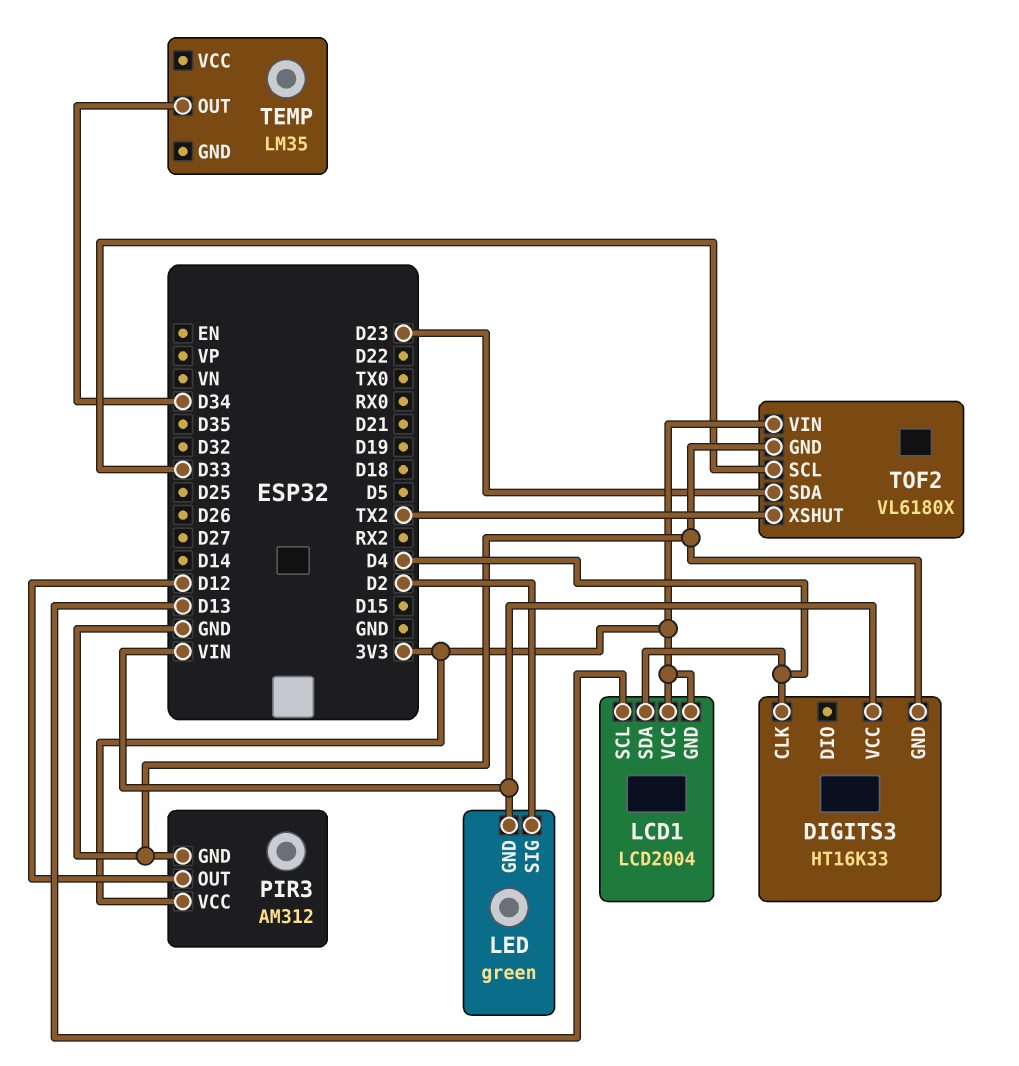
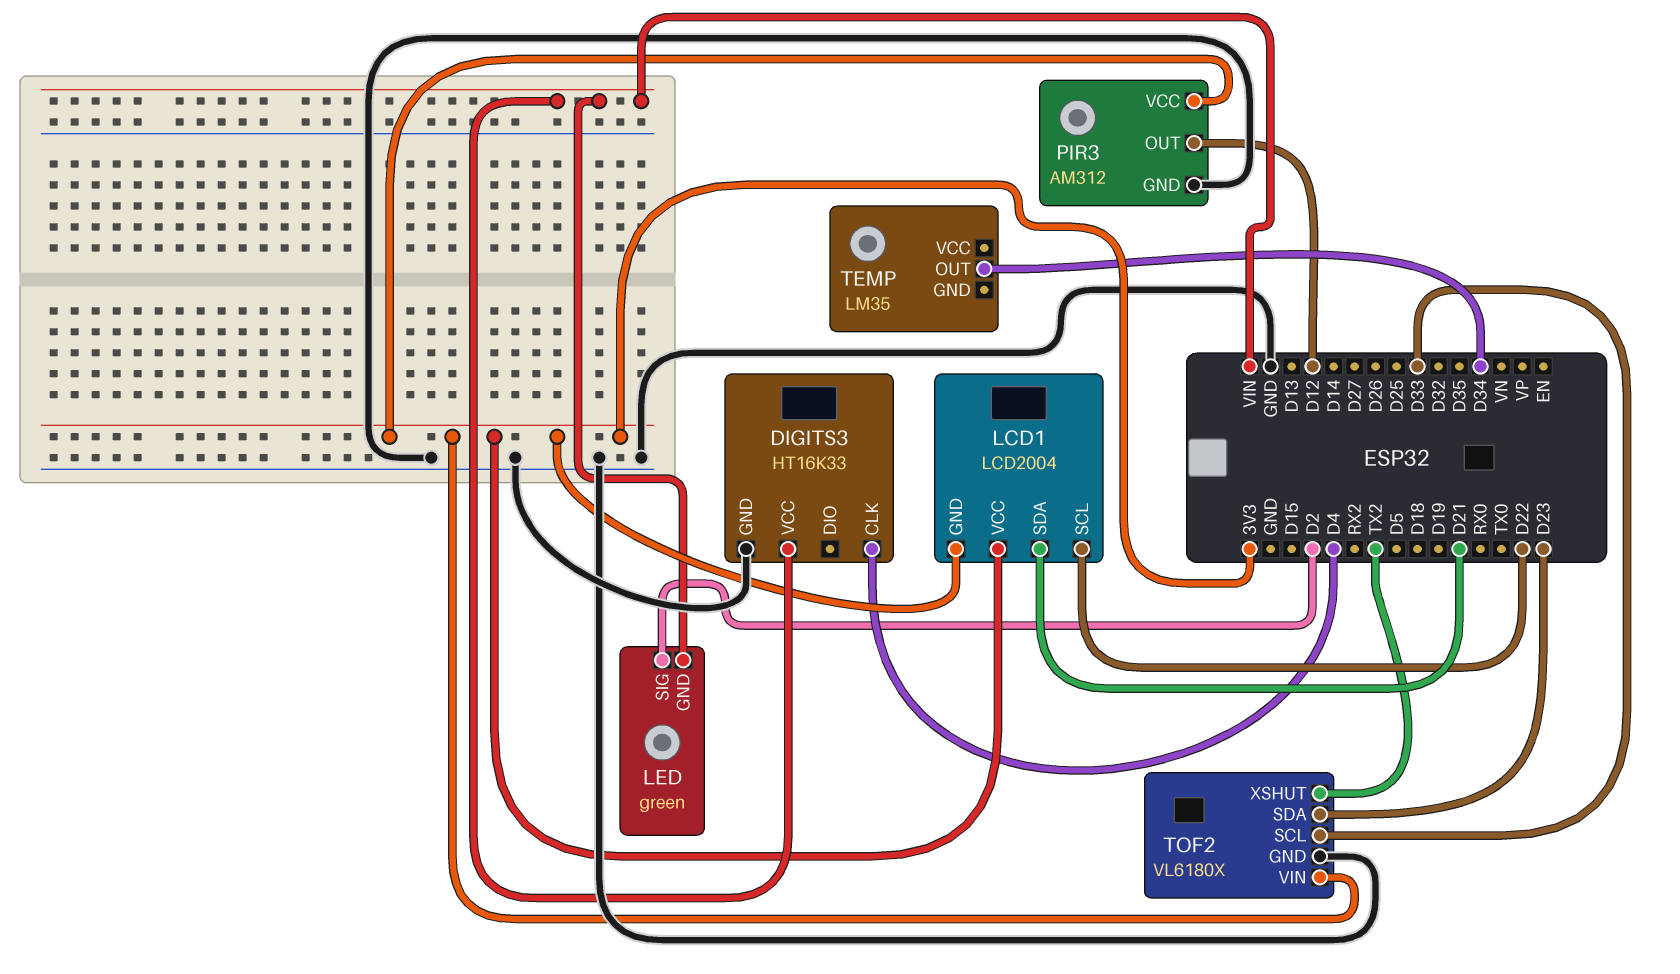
LCD1 pin SCL: D13 -> D22
LCD1 pin SDA: D4 -> D21

